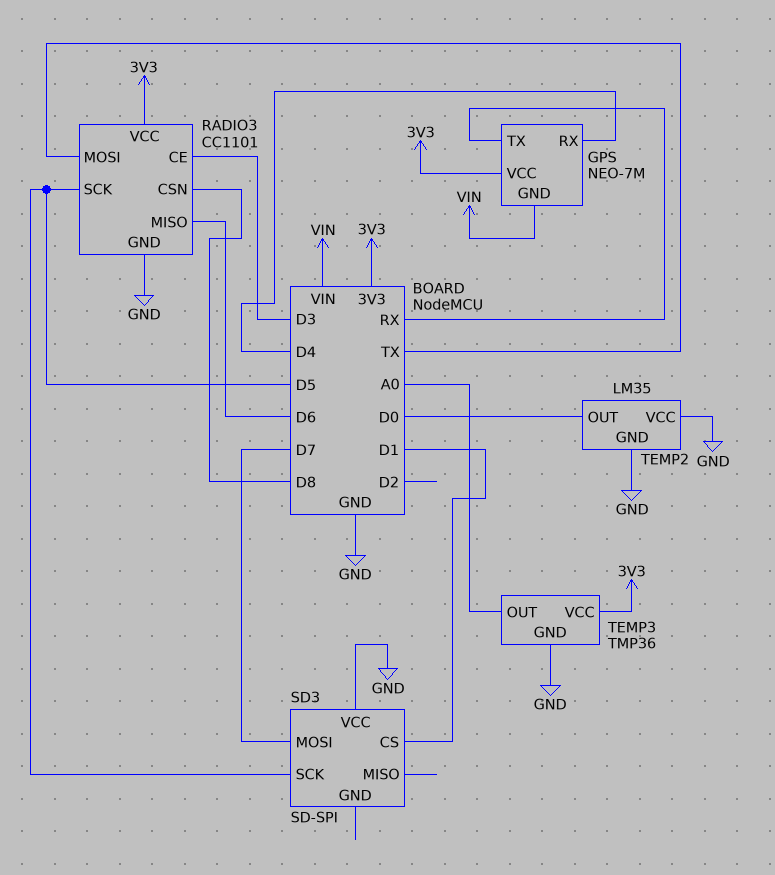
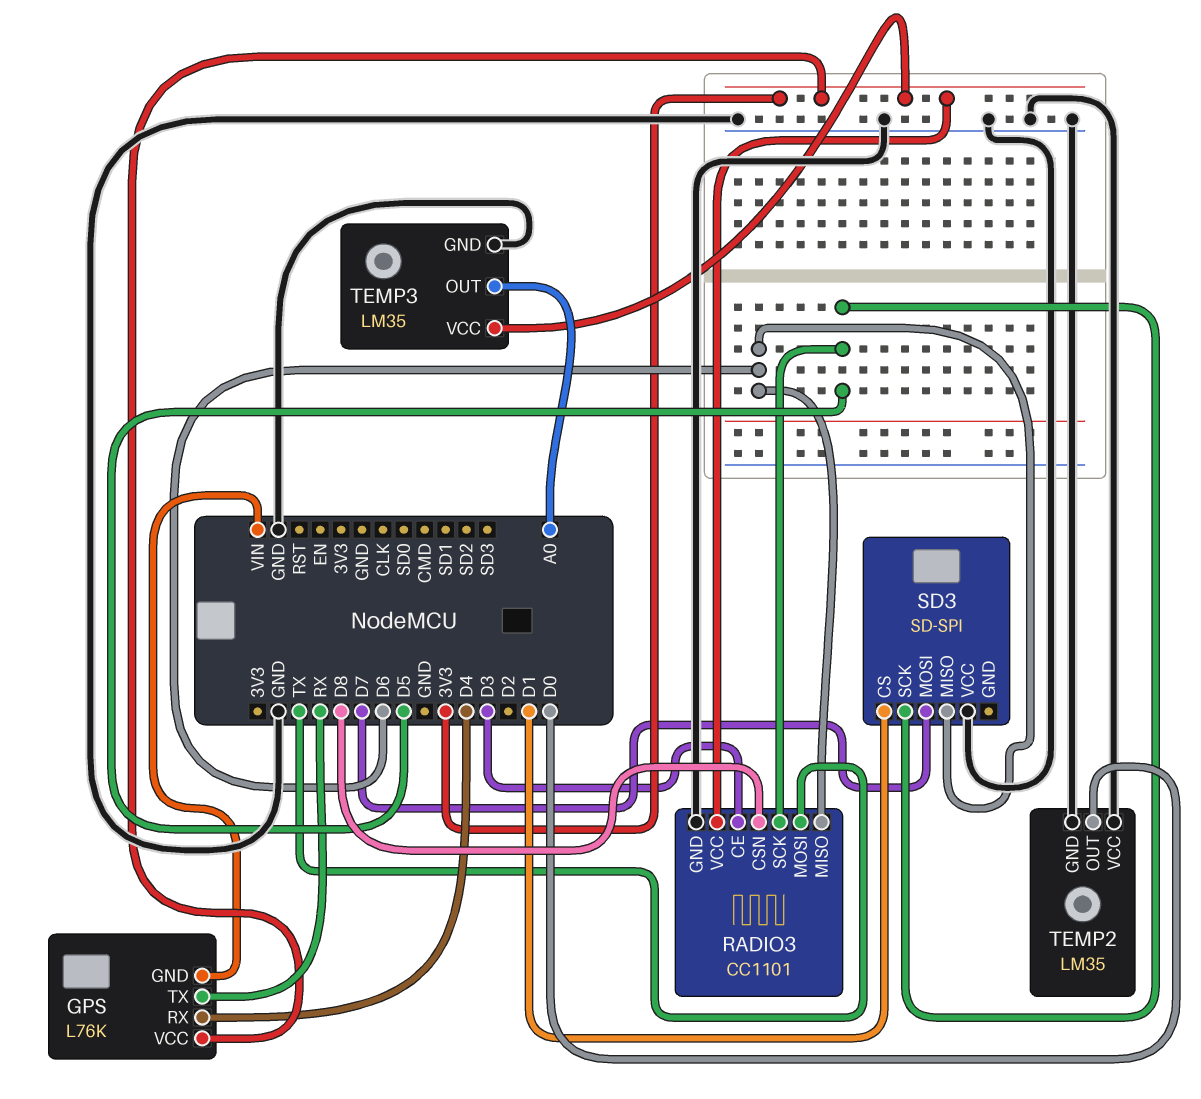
GPS: NEO-7M -> L76K
SD3 pin MISO: none -> D6
TEMP3: TMP36 -> LM35

